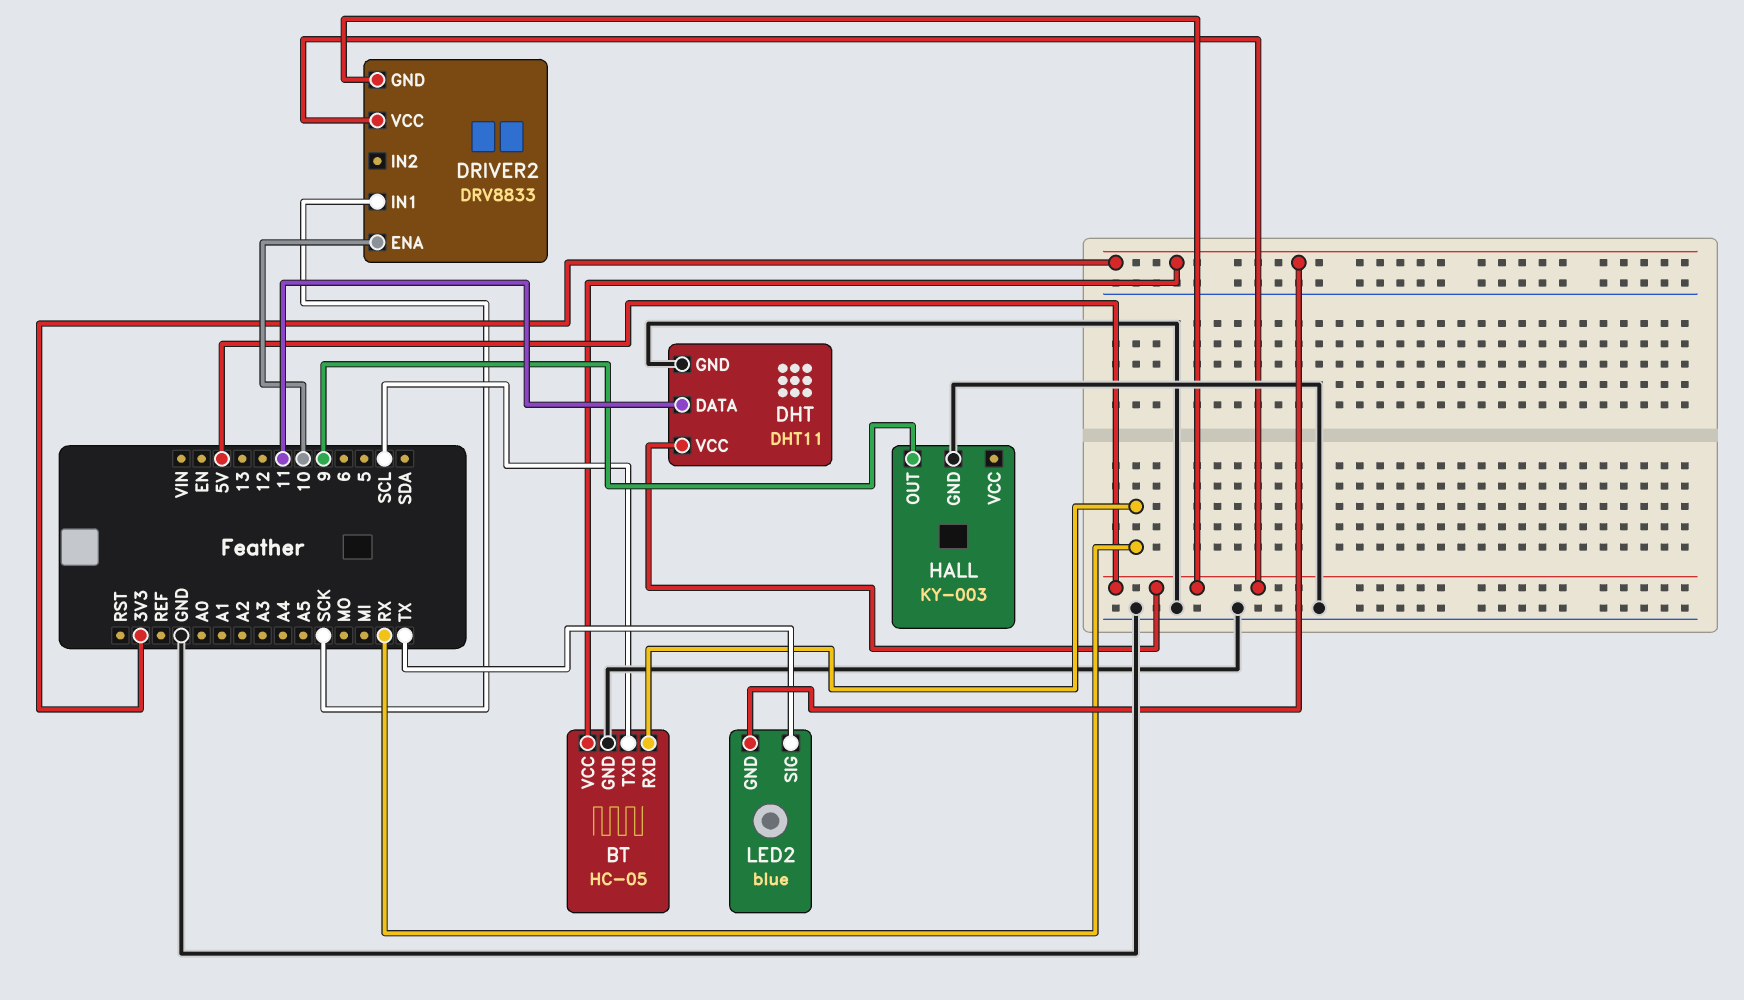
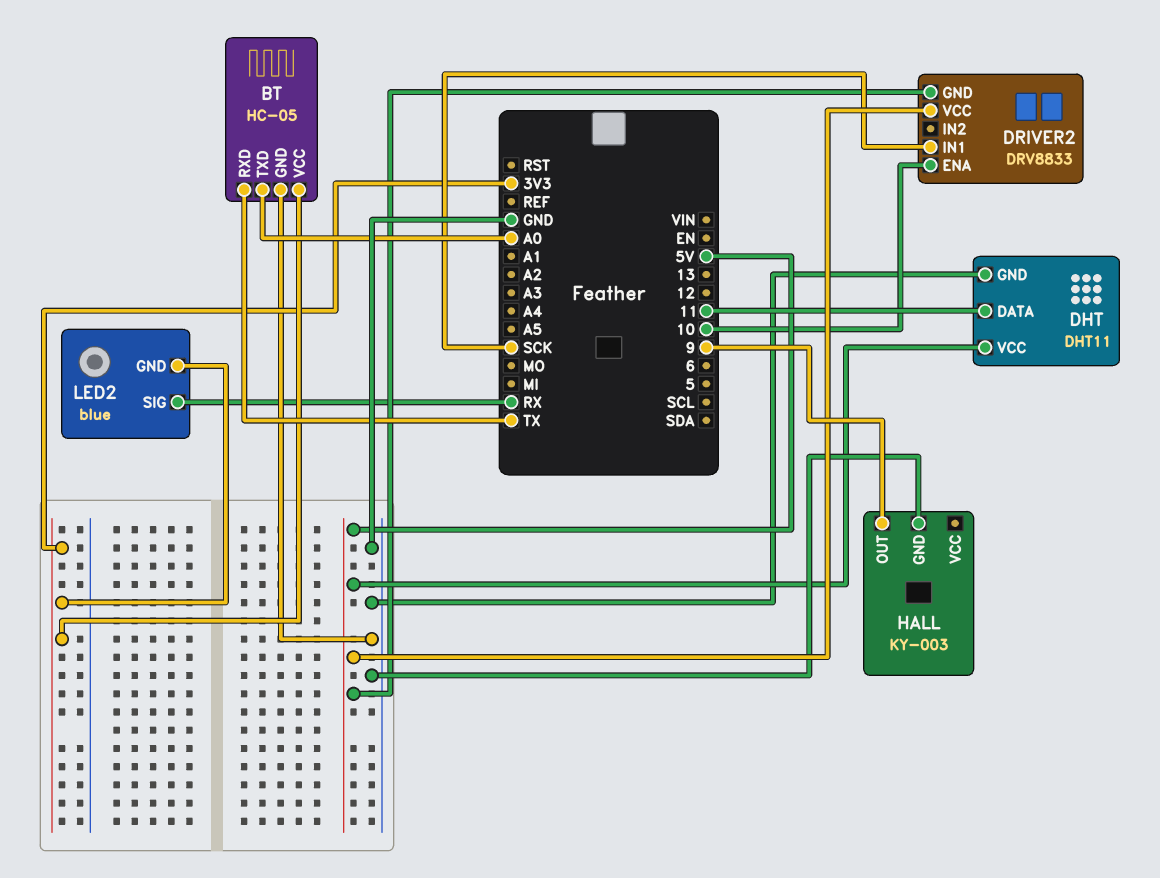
BT pin RXD: RX -> TX
BT pin TXD: SCL -> A0
LED2 pin SIG: TX -> RX

